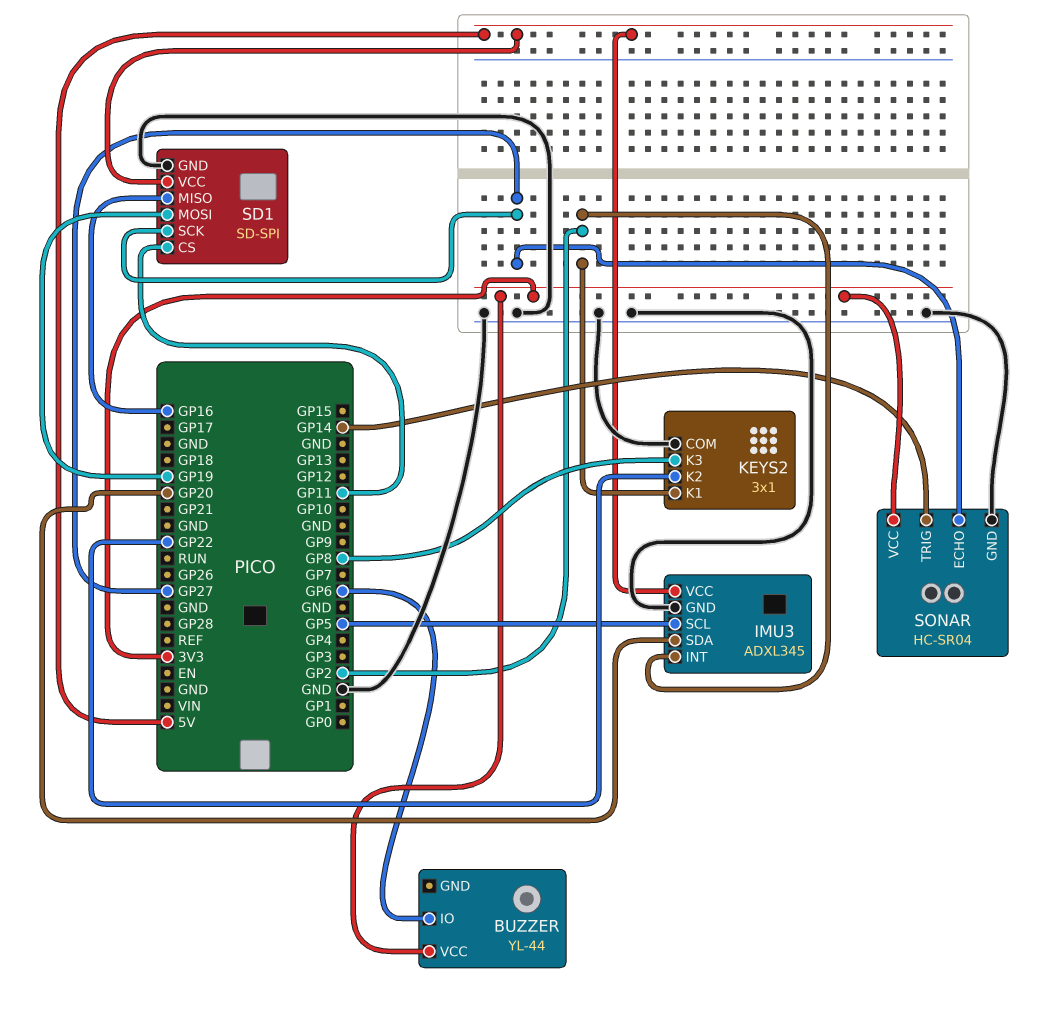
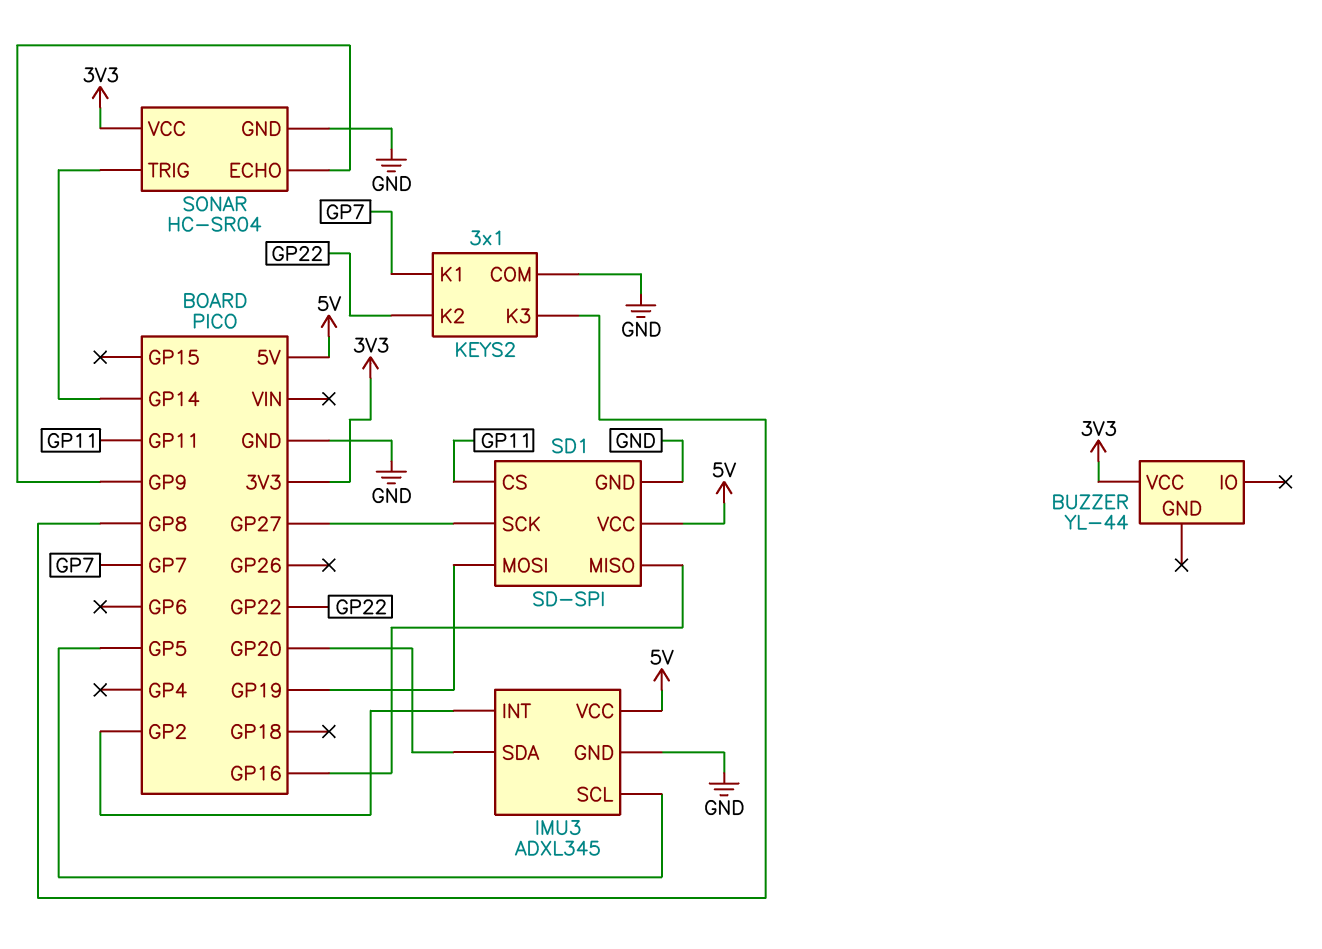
BUZZER pin IO: GP6 -> none
KEYS2 pin K1: GP2 -> GP7
SONAR pin ECHO: GP27 -> GP9

